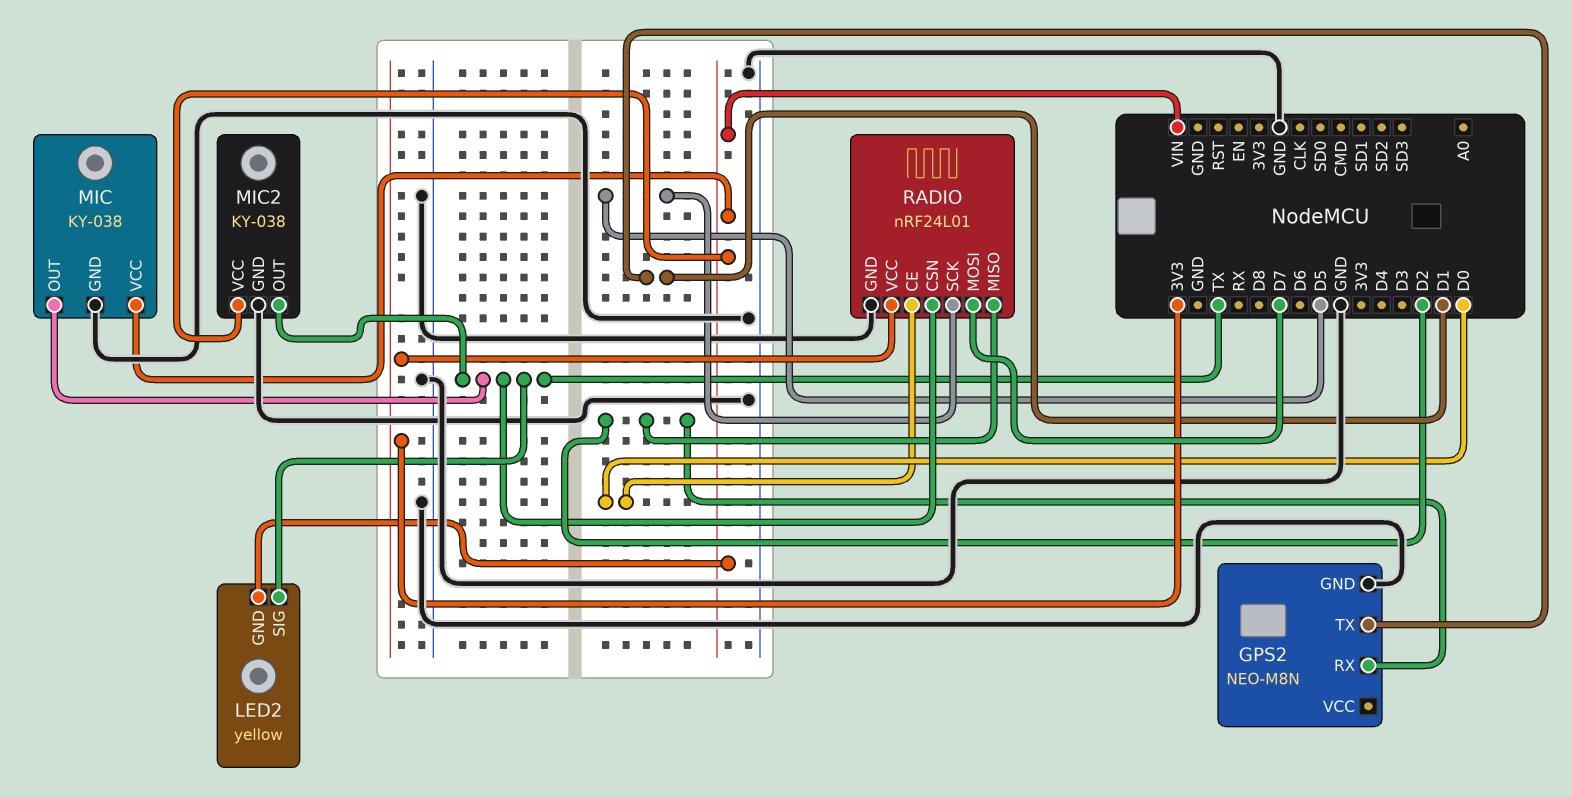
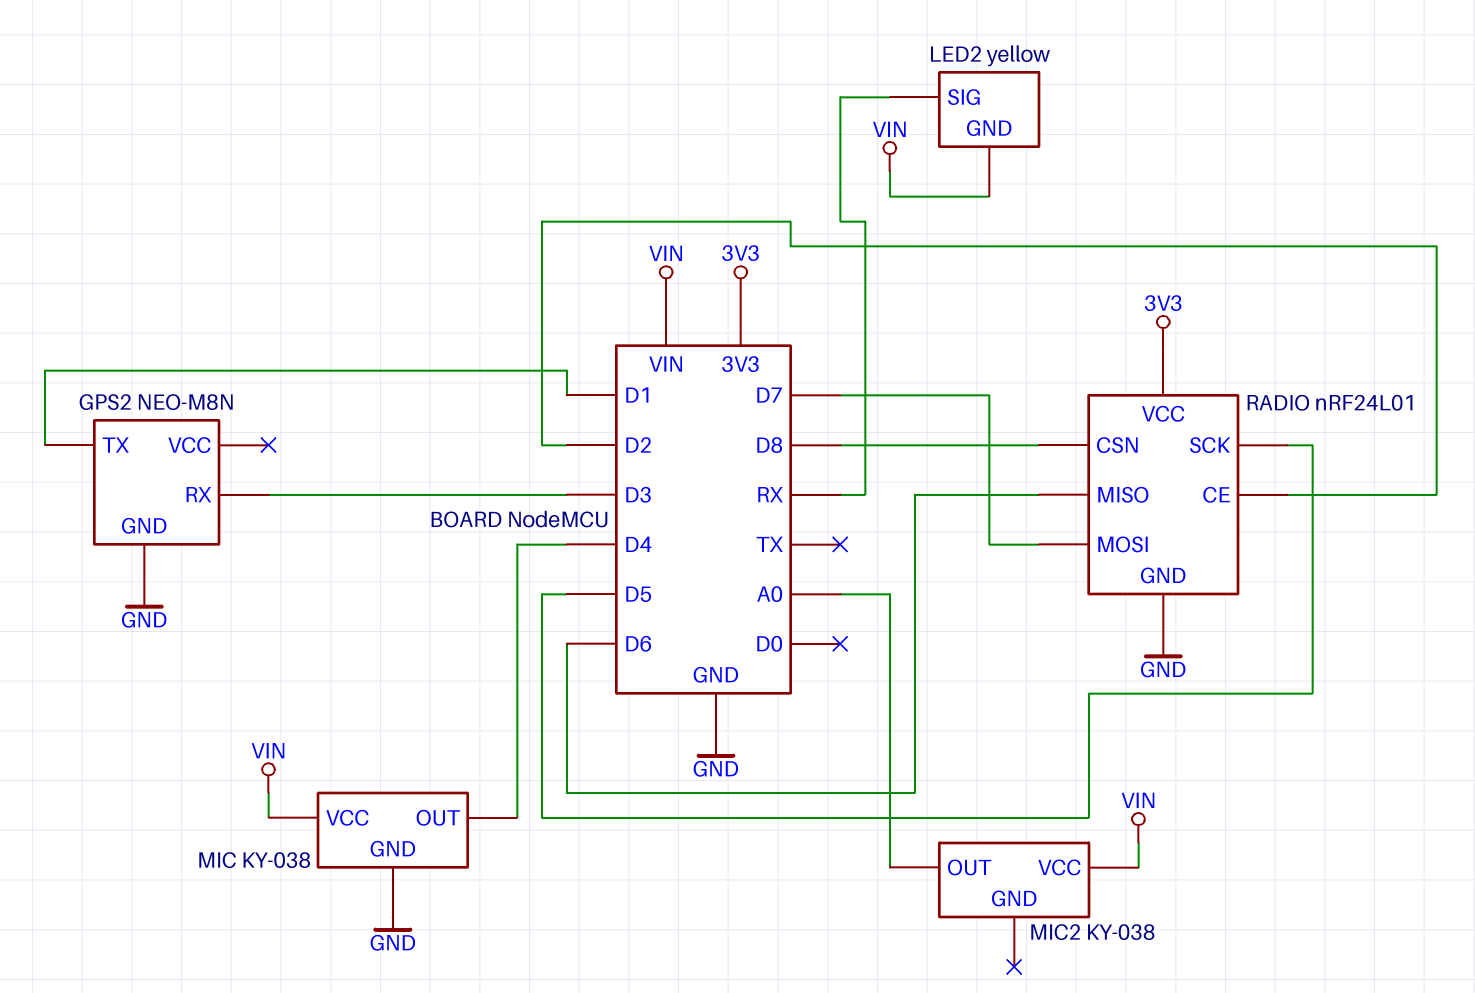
GPS2 pin RX: D2 -> D3
LED2 pin SIG: TX -> RX
MIC pin OUT: TX -> D4
MIC2 pin GND: GND -> none
MIC2 pin OUT: TX -> A0
RADIO pin CE: D0 -> D2
RADIO pin CSN: TX -> D8
RADIO pin MISO: D2 -> D6

